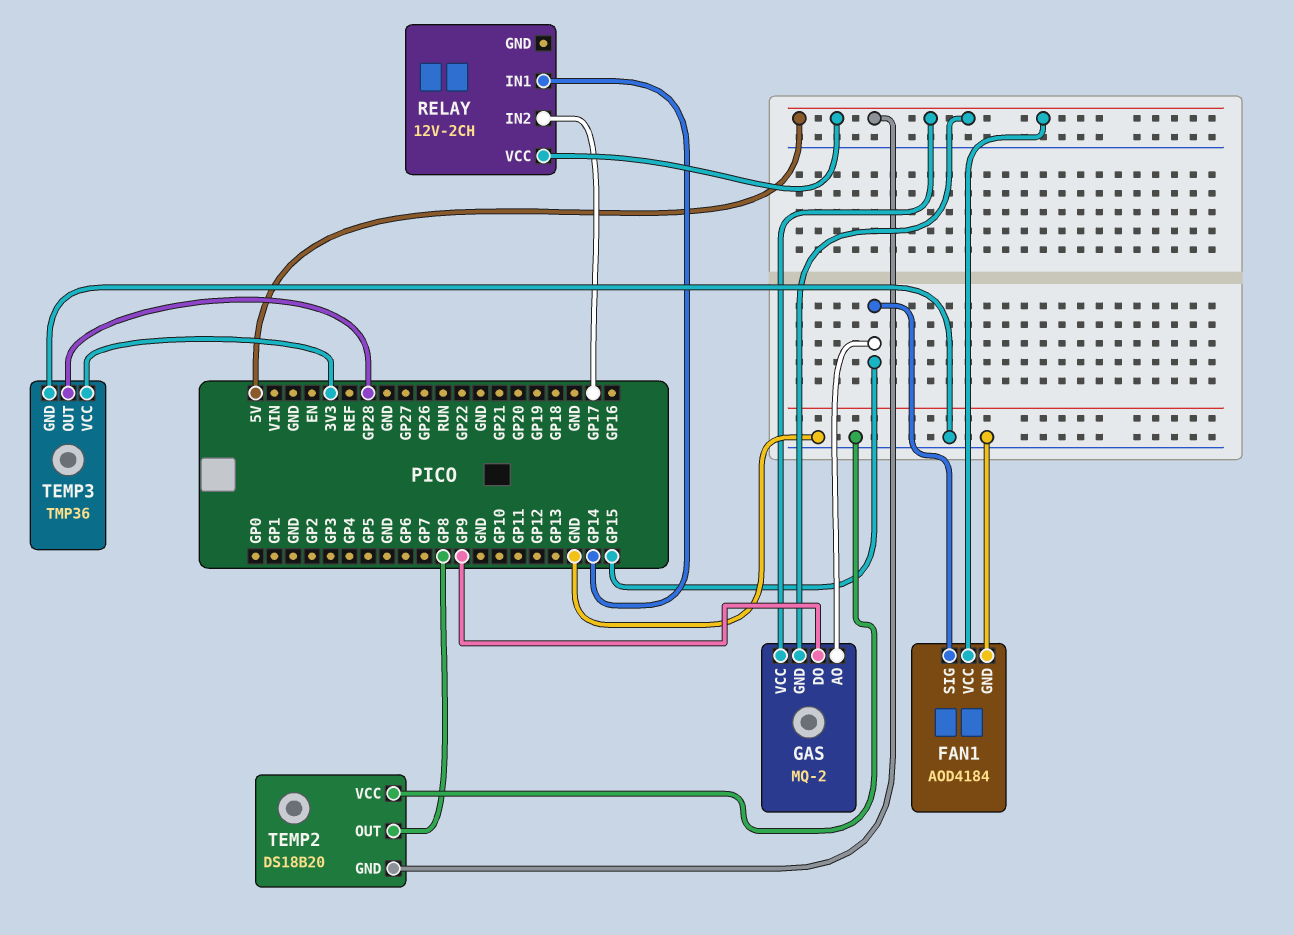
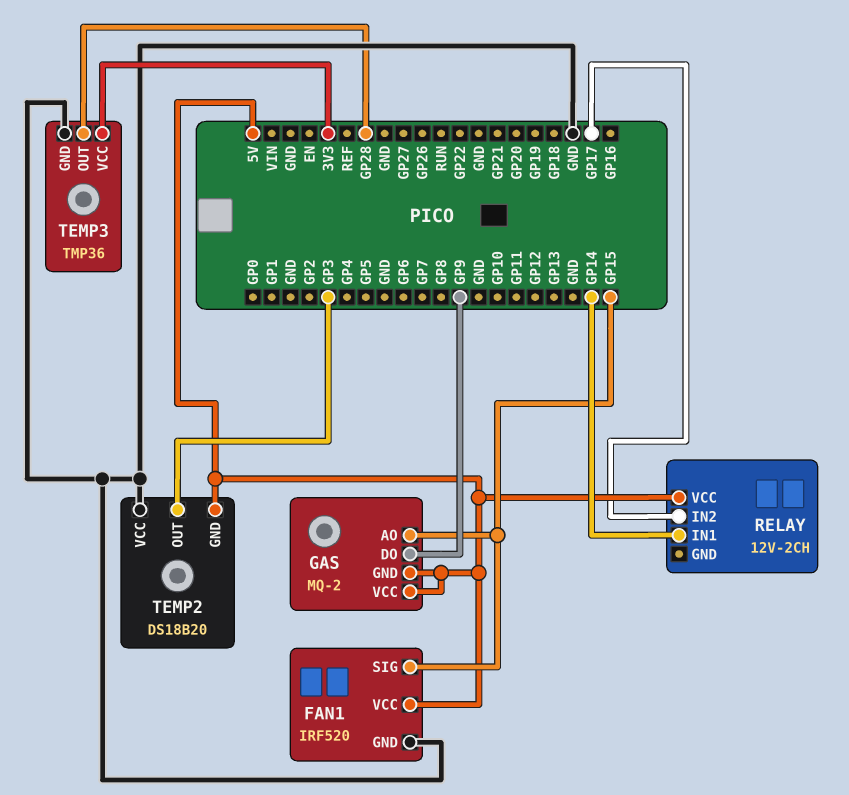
FAN1: AOD4184 -> IRF520
TEMP2 pin OUT: GP8 -> GP3

